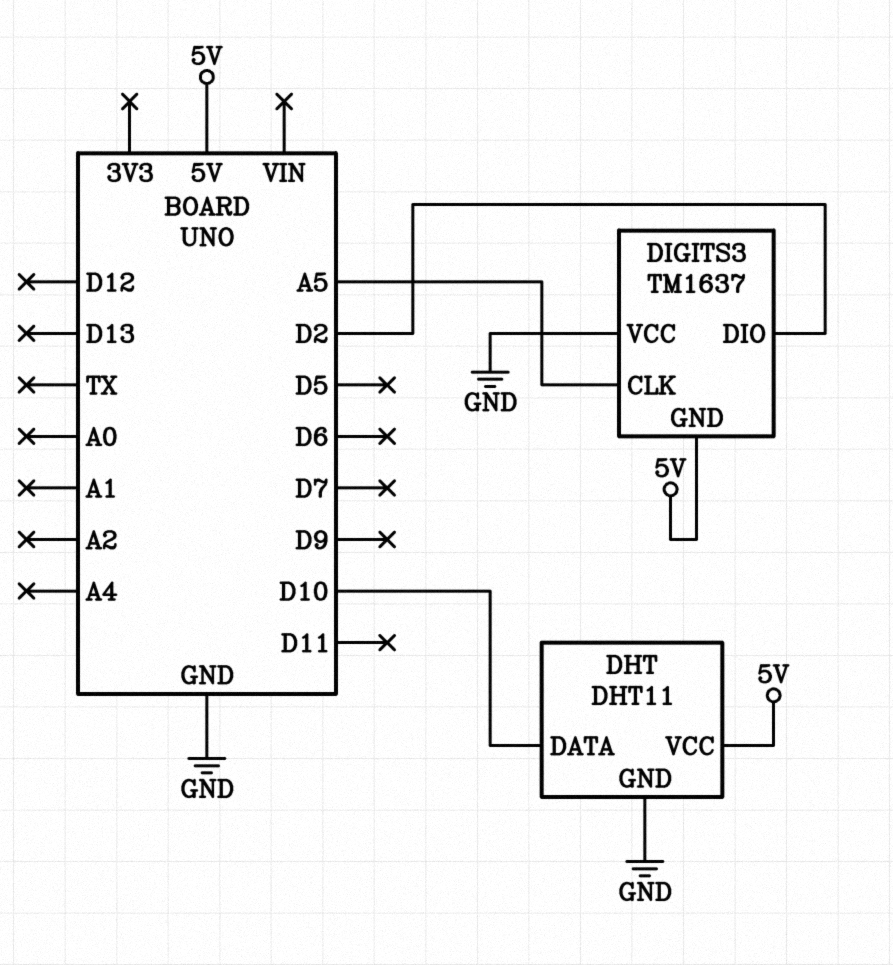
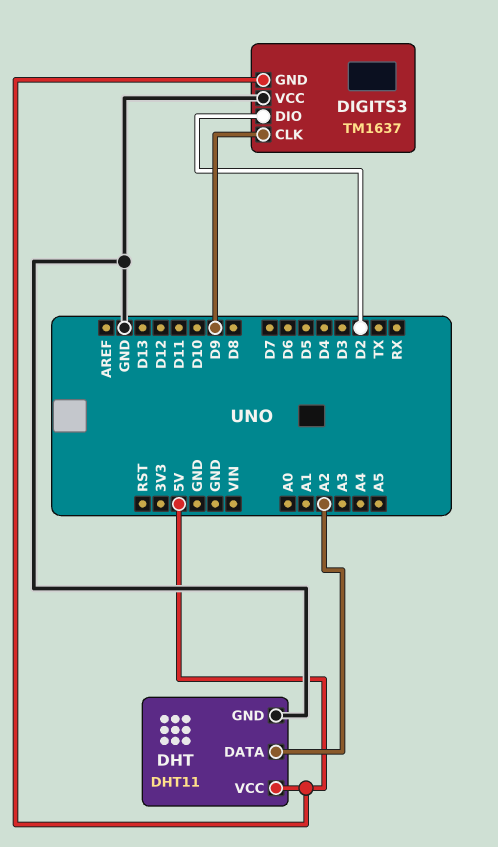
DHT pin DATA: D10 -> A2
DIGITS3 pin CLK: A5 -> D9

